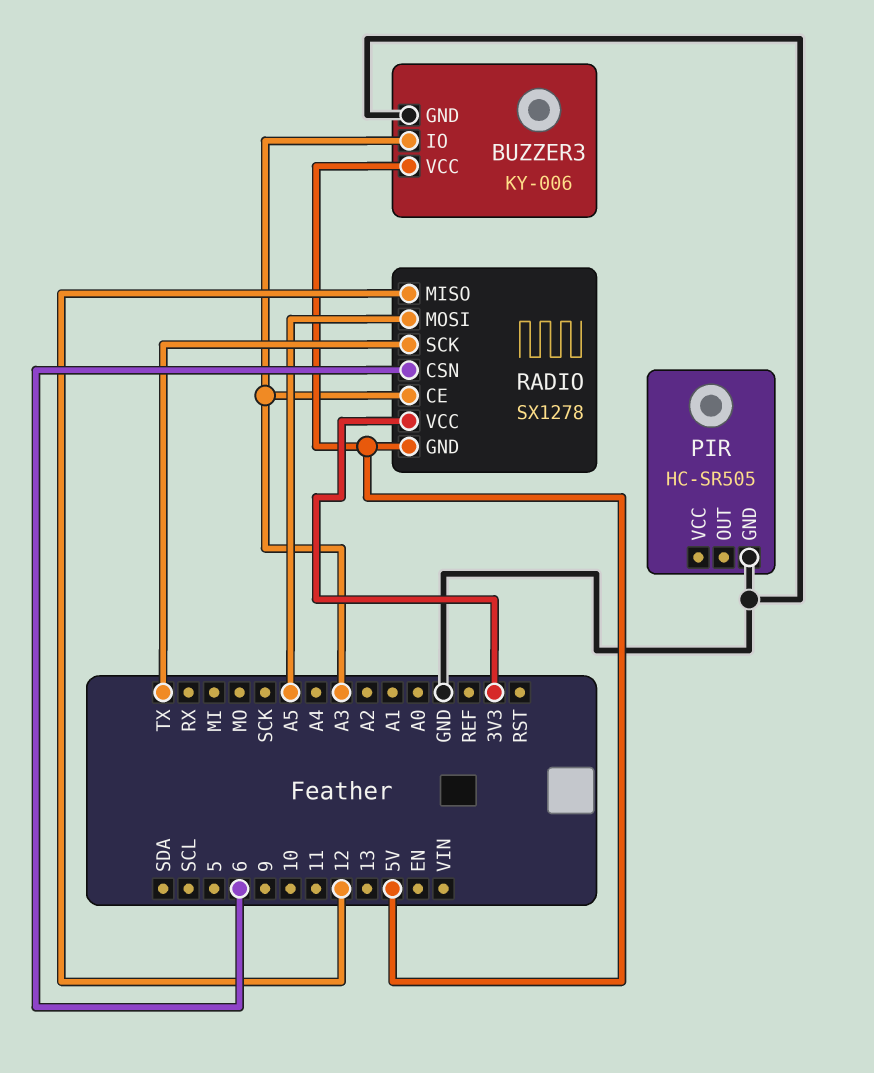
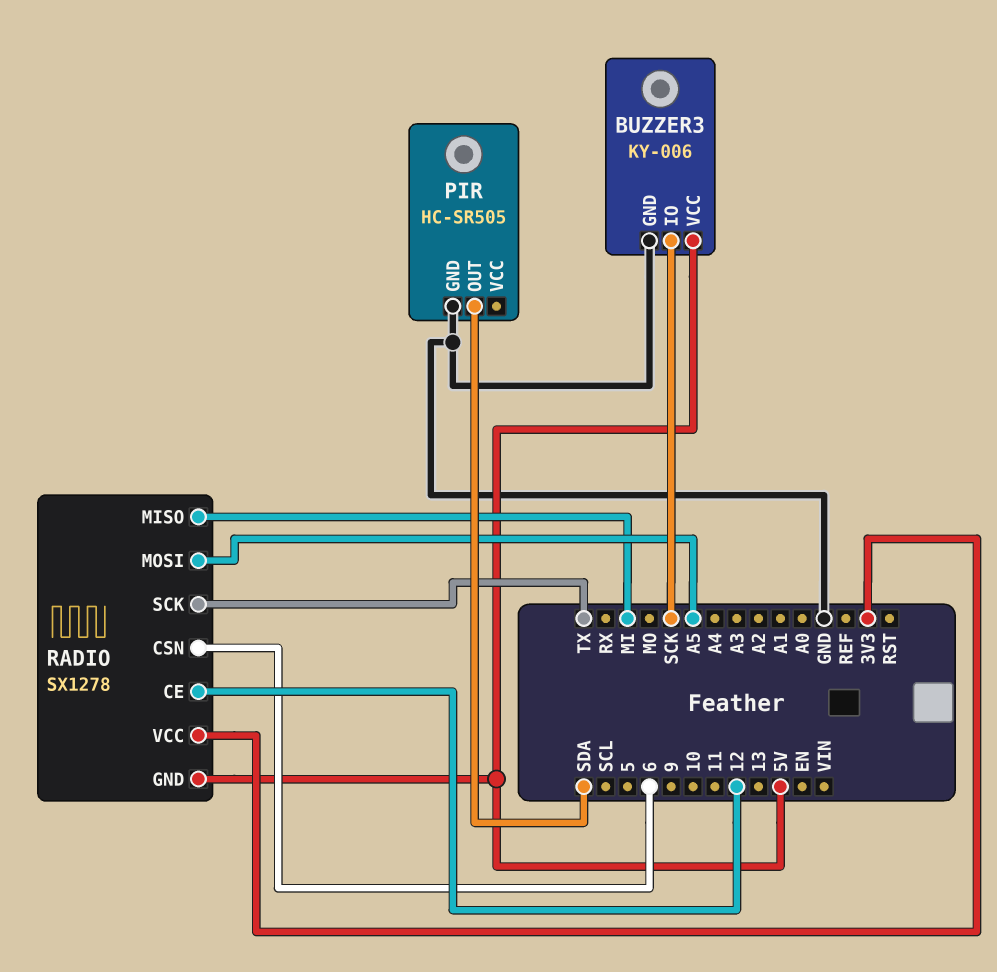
BUZZER3 pin IO: A3 -> SCK
PIR pin OUT: none -> SDA
RADIO pin CE: A3 -> 12
RADIO pin MISO: 12 -> MI

